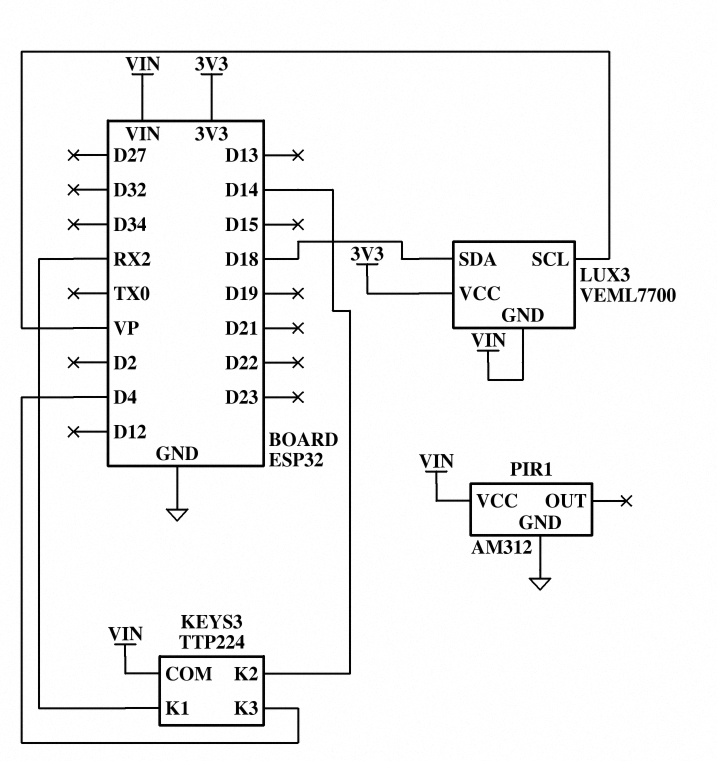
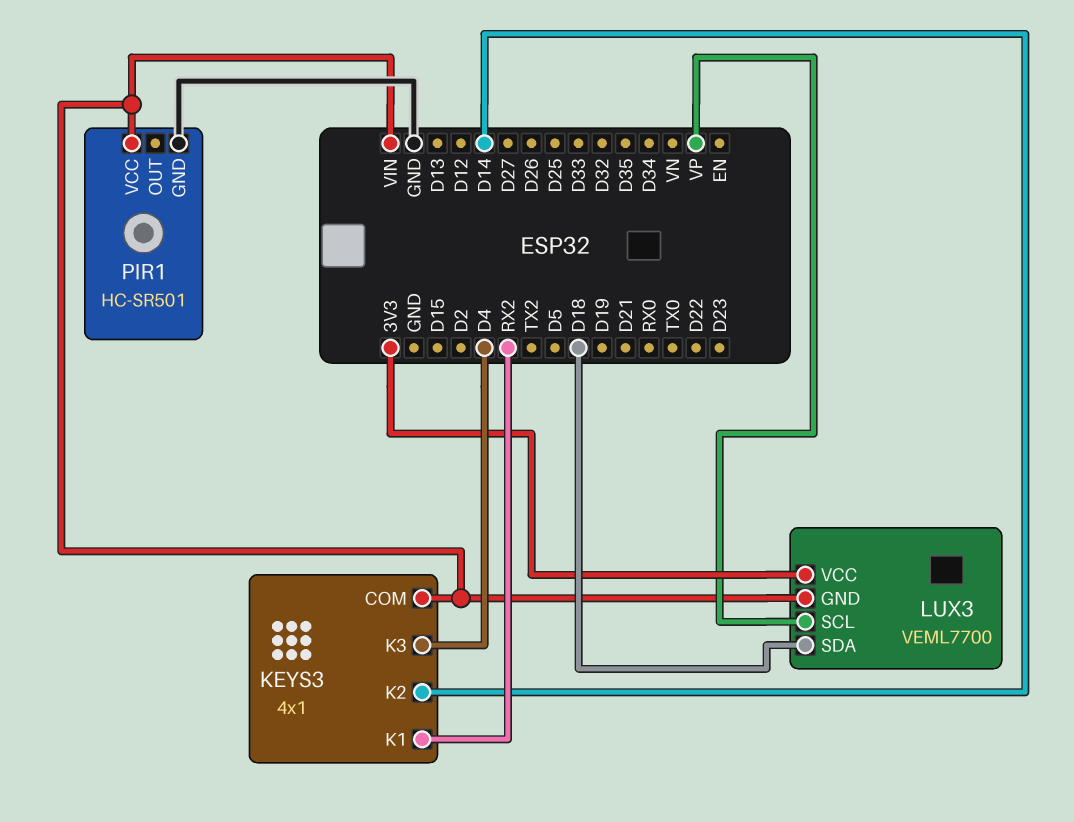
KEYS3: TTP224 -> 4x1
PIR1: AM312 -> HC-SR501

